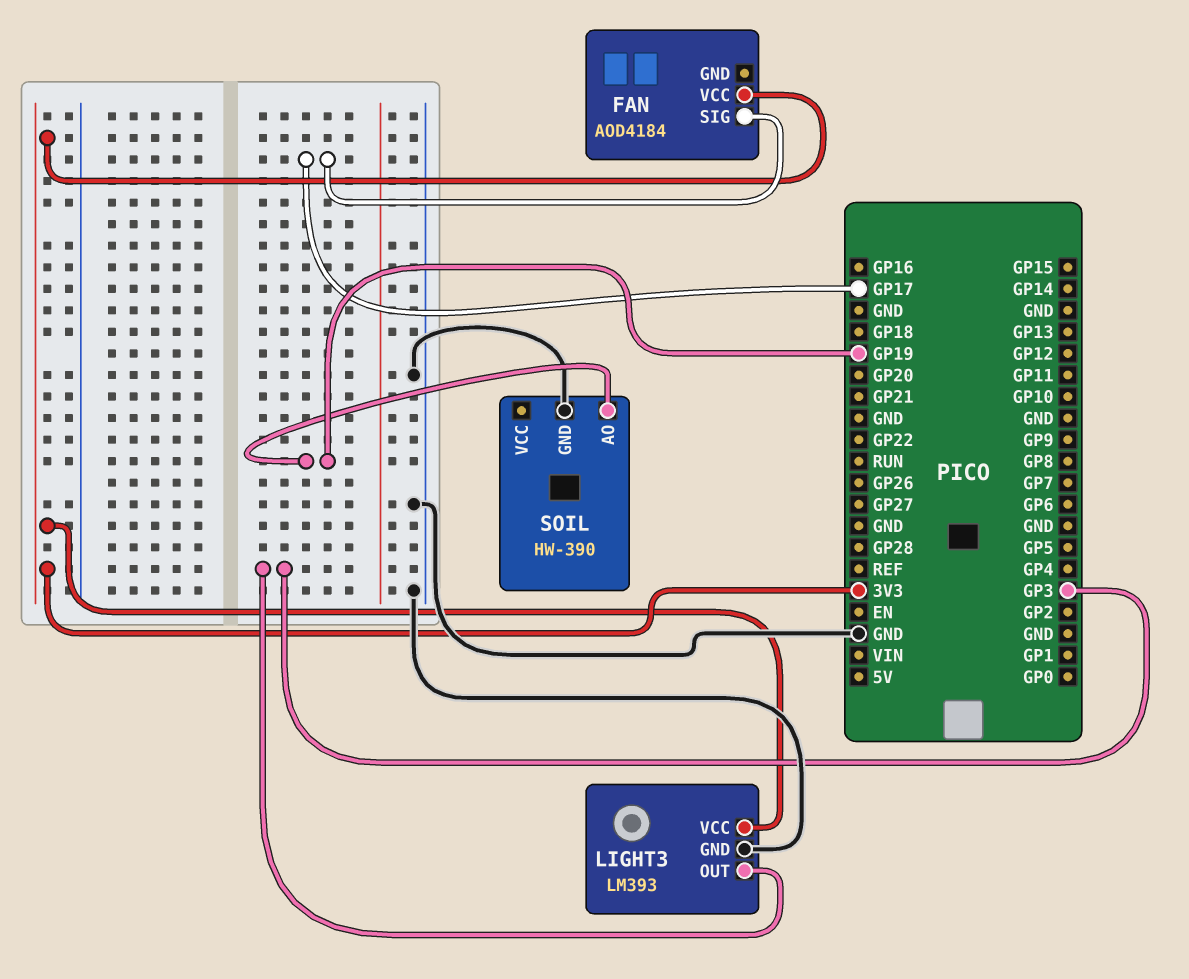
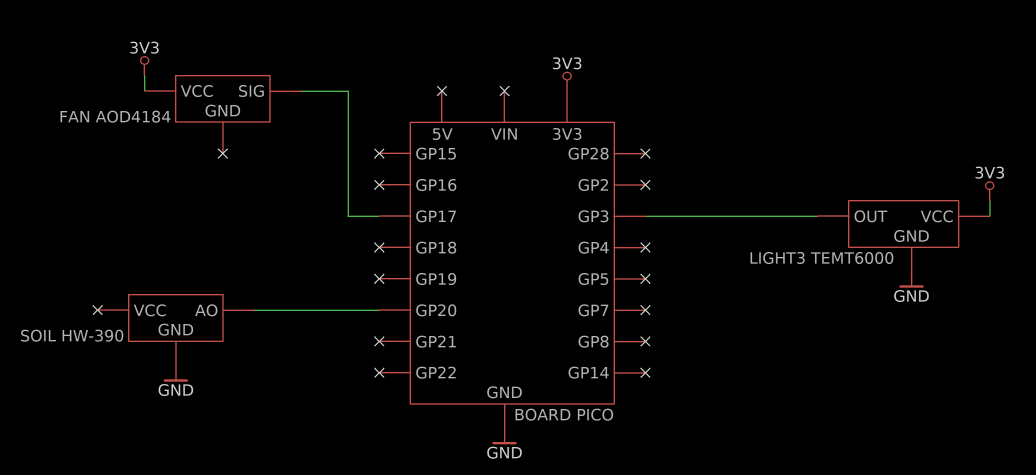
LIGHT3: LM393 -> TEMT6000
SOIL pin AO: GP19 -> GP20

